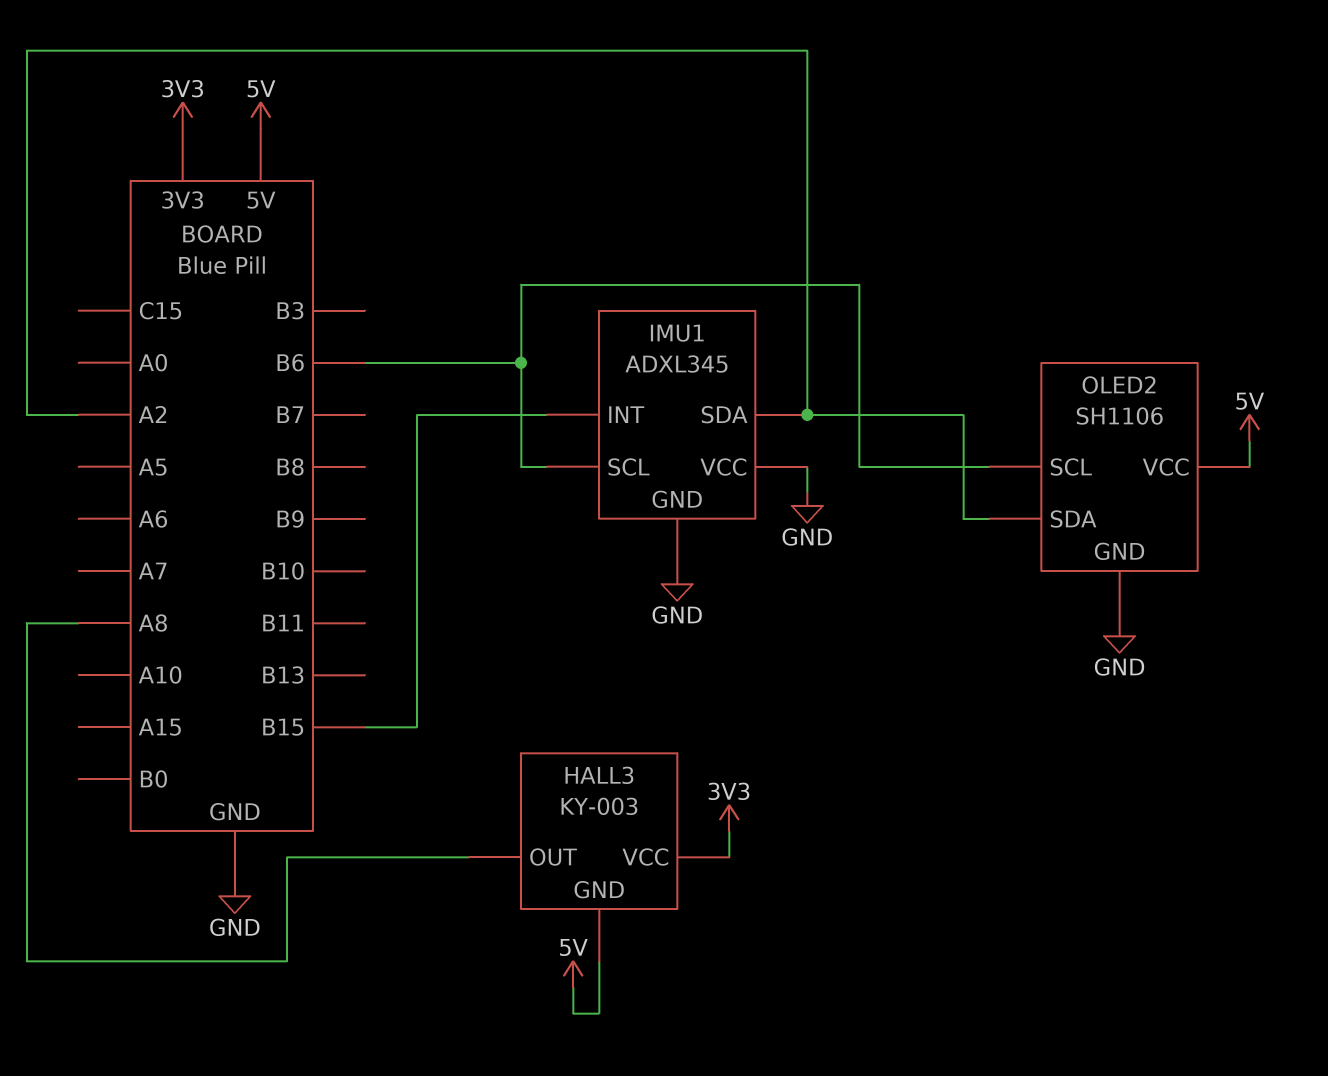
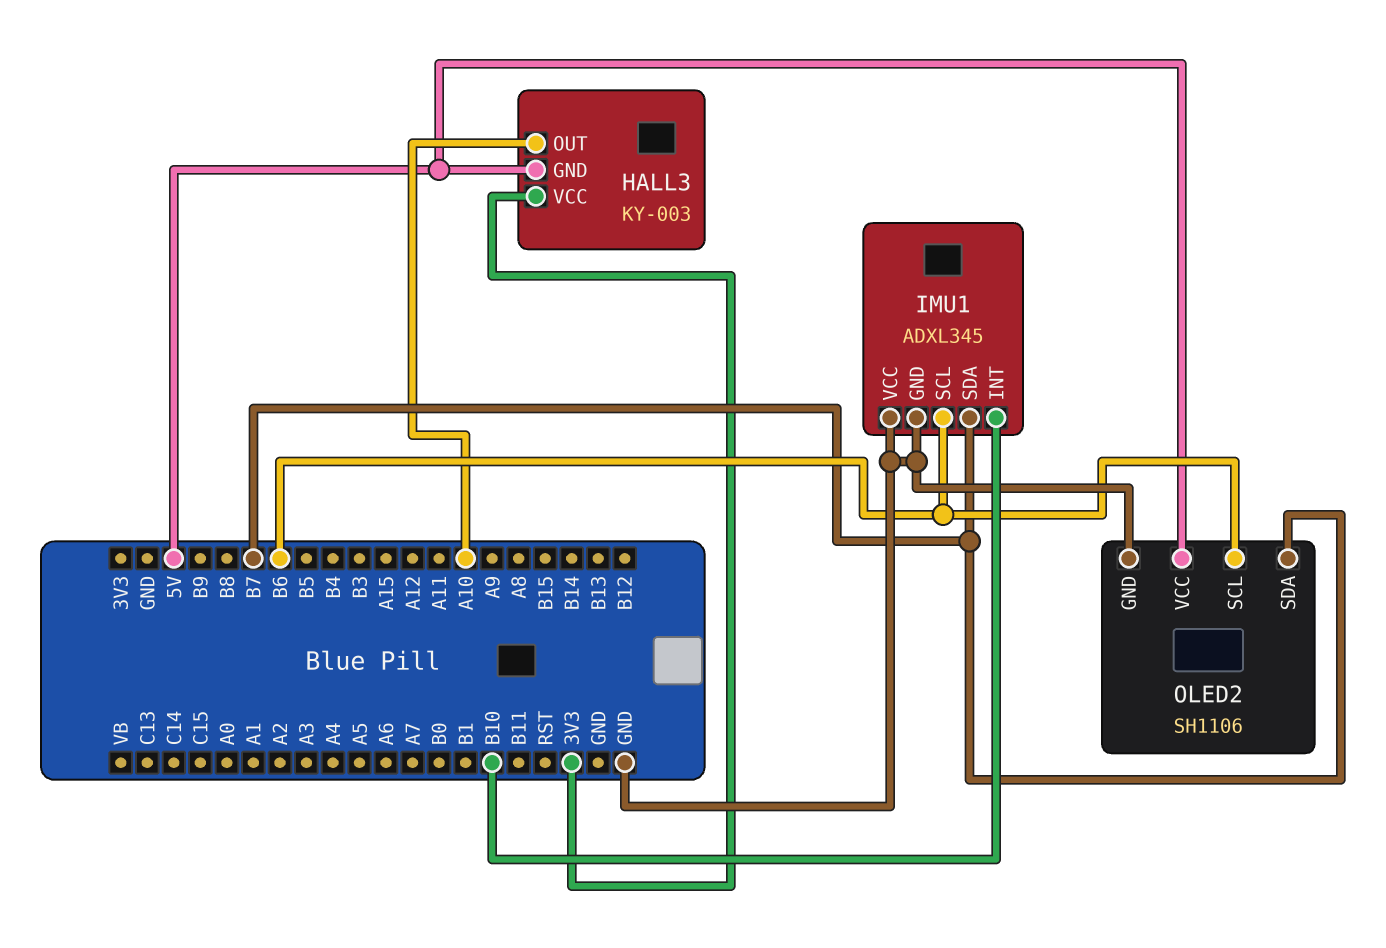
HALL3 pin OUT: A8 -> A10
IMU1 pin INT: B15 -> B10
IMU1 pin SDA: A2 -> B7
OLED2 pin SDA: A2 -> B7

